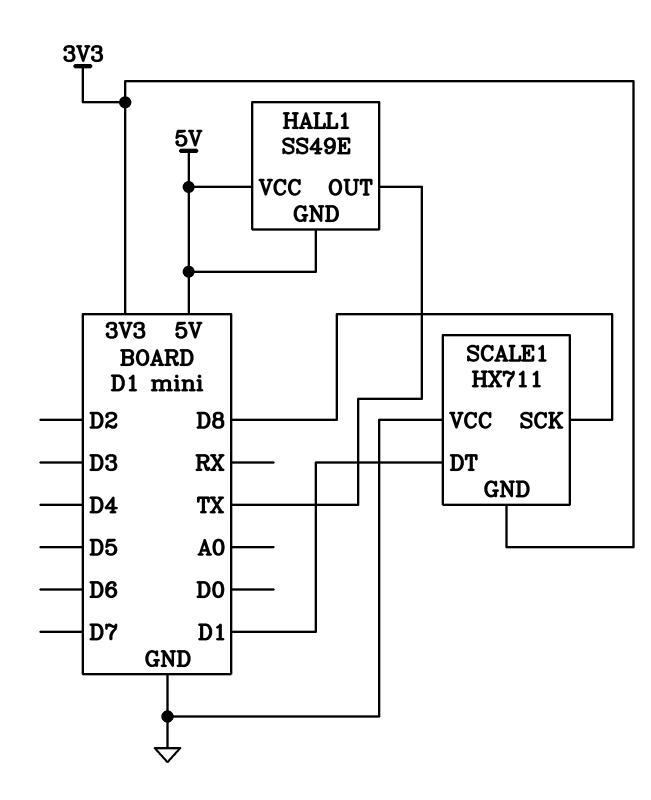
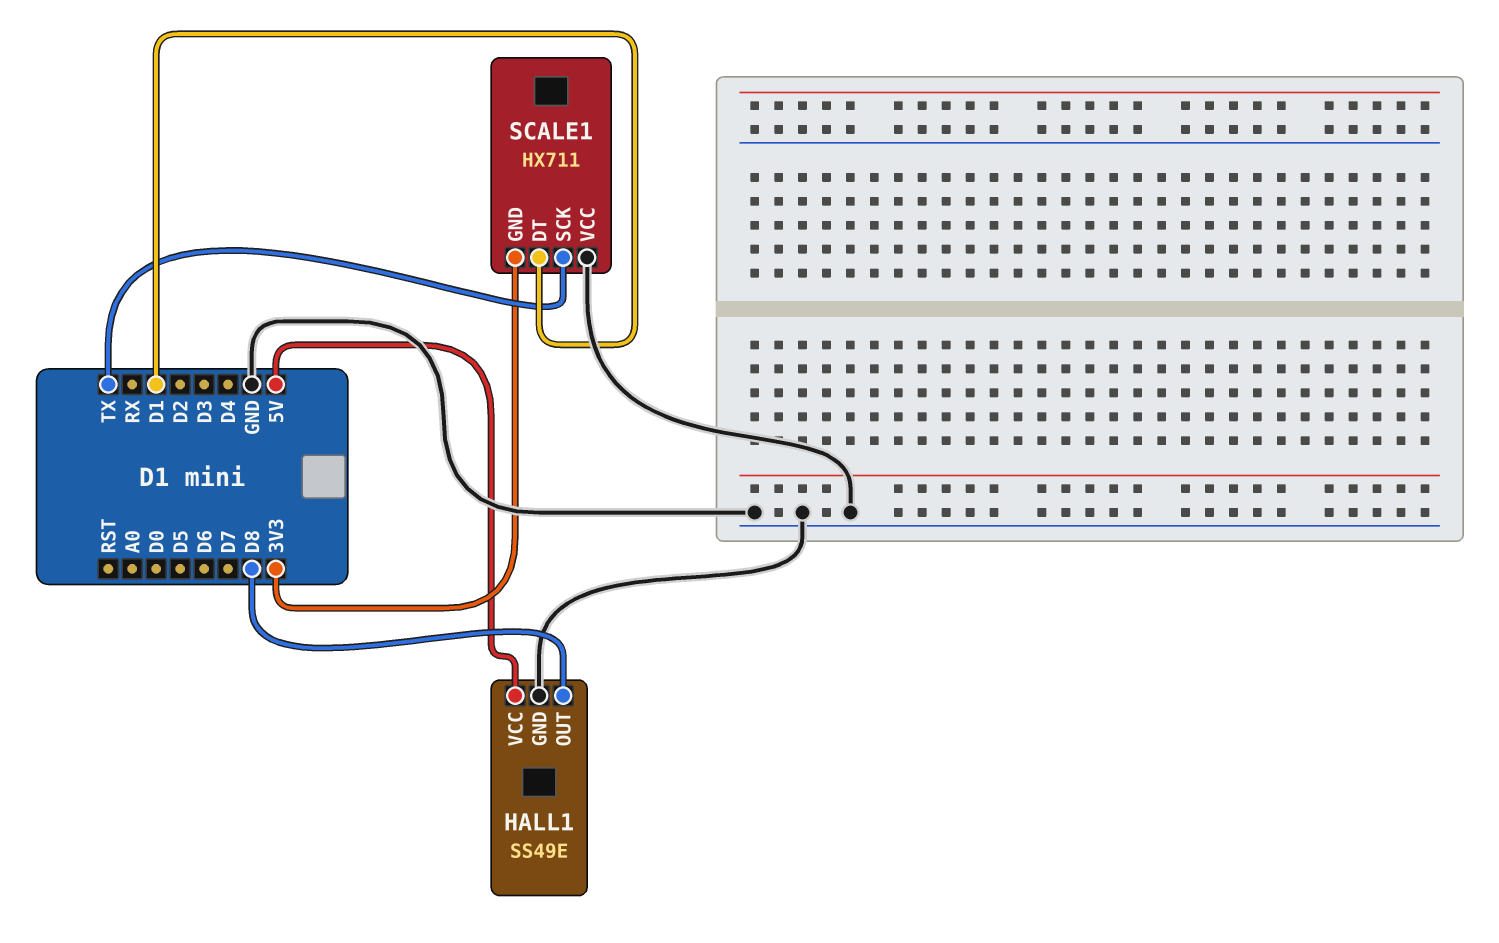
HALL1 pin GND: 5V -> GND
HALL1 pin OUT: TX -> D8
SCALE1 pin SCK: D8 -> TX

